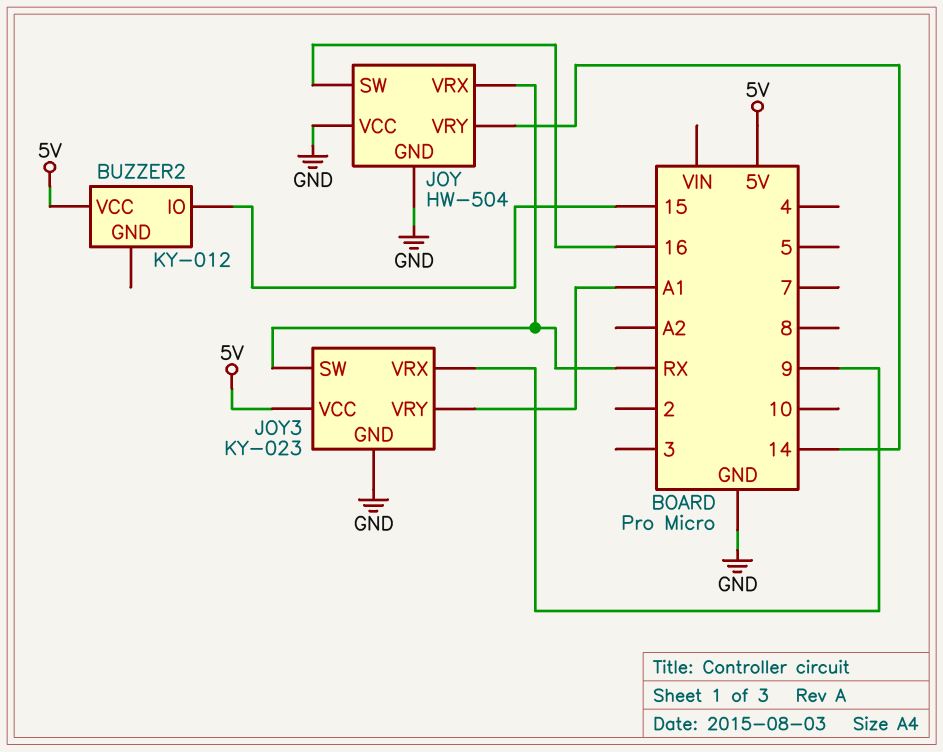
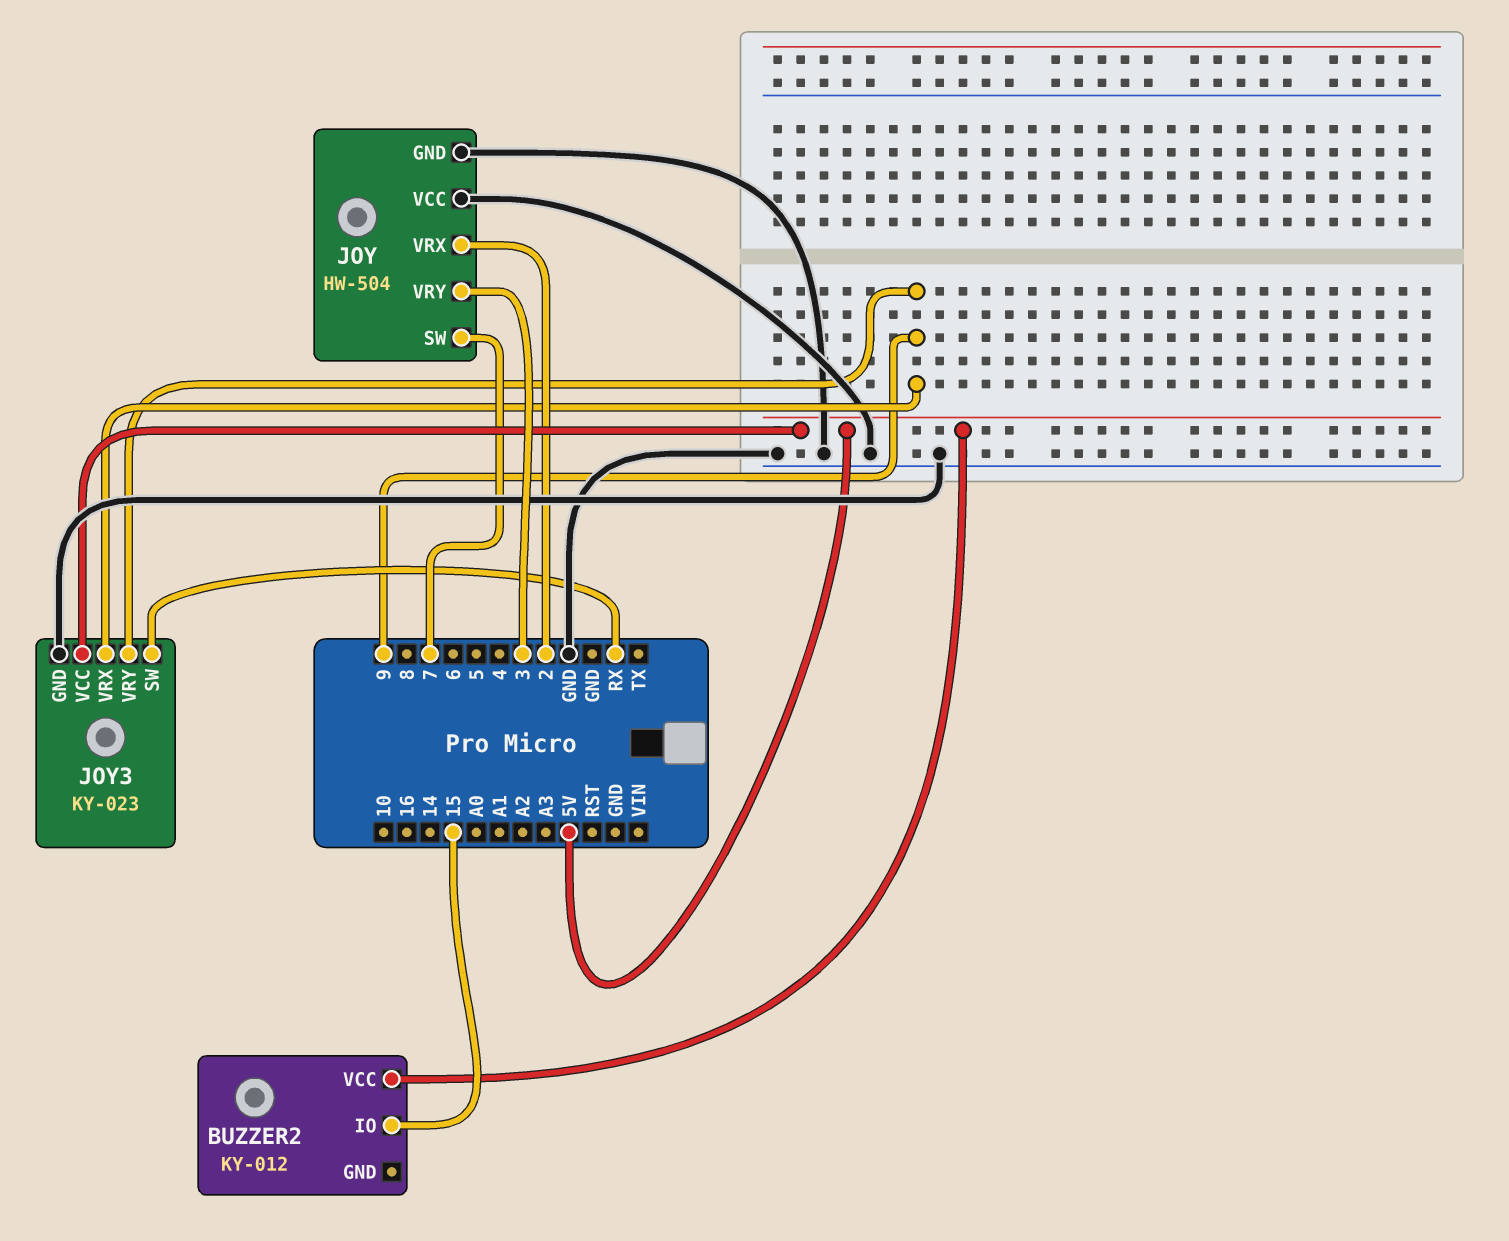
JOY pin SW: 16 -> 7
JOY pin VRX: RX -> 2
JOY pin VRY: 14 -> 3
JOY3 pin VRY: A1 -> 9

